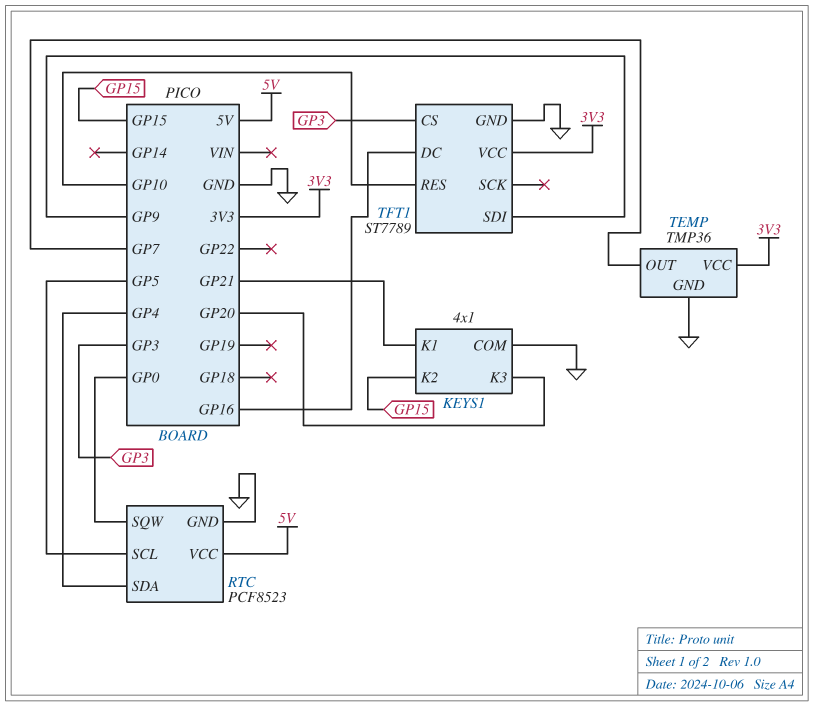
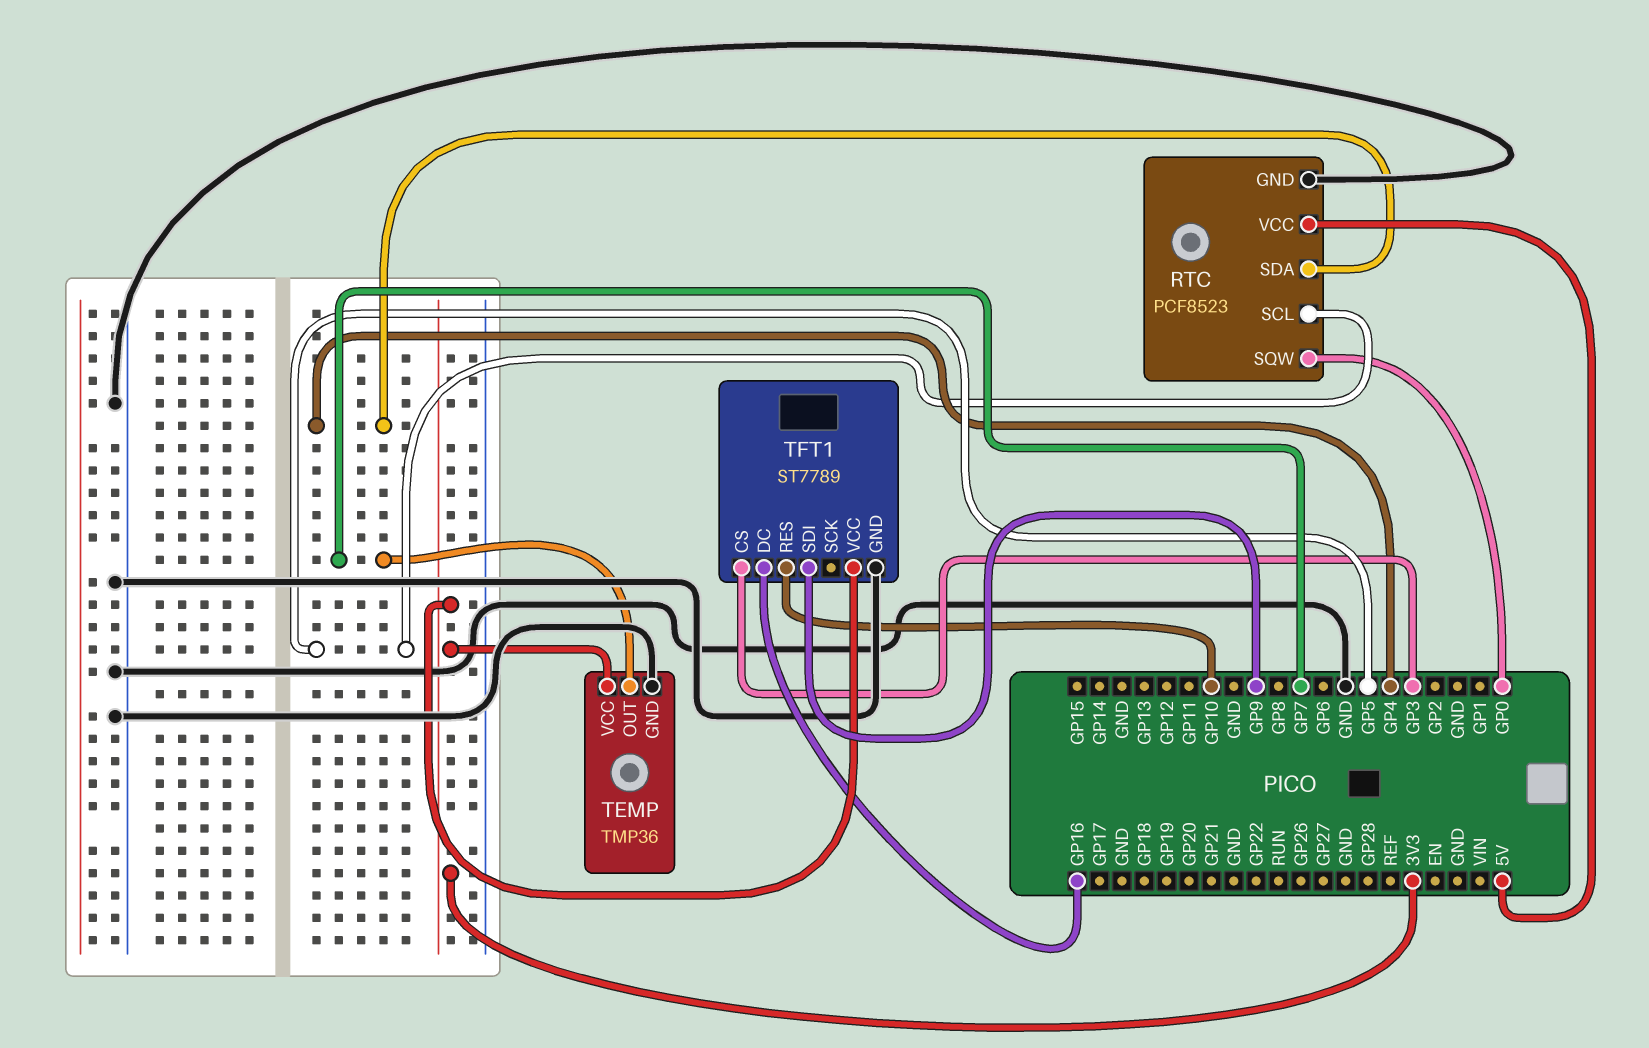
KEYS1: 4x1 -> none
KEYS1 pin COM: GND -> none
KEYS1 pin K1: GP21 -> none
KEYS1 pin K2: GP15 -> none
KEYS1 pin K3: GP20 -> none

